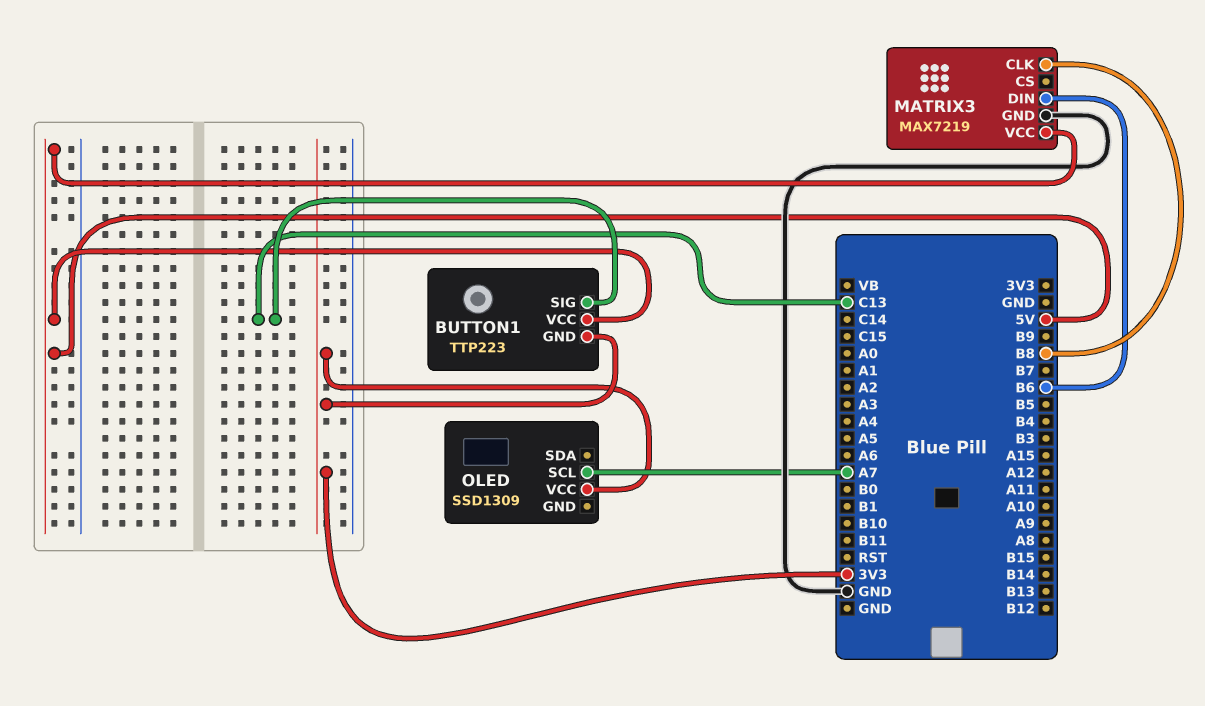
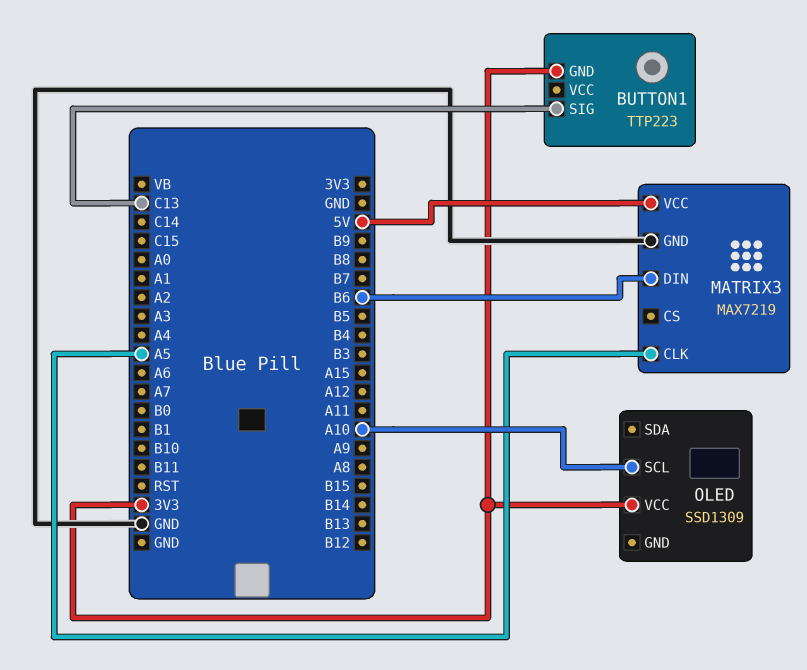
BUTTON1 pin VCC: 5V -> none
MATRIX3 pin CLK: B8 -> A5
OLED pin SCL: A7 -> A10

